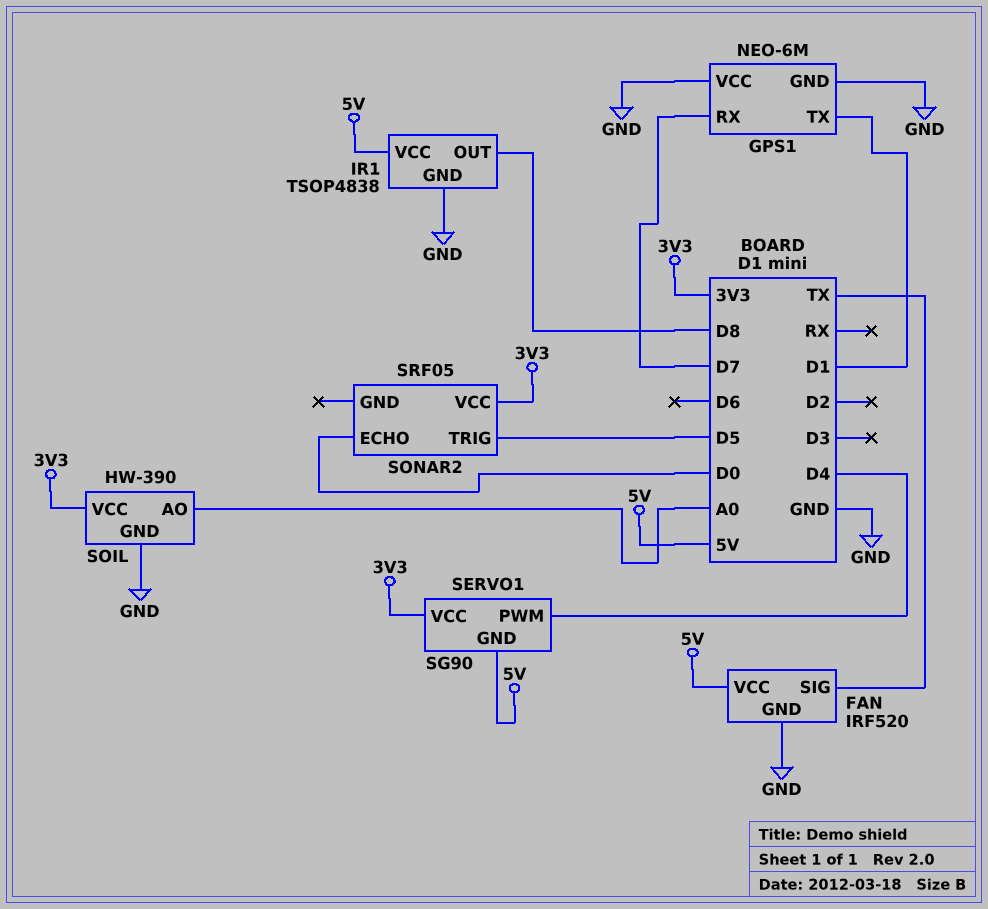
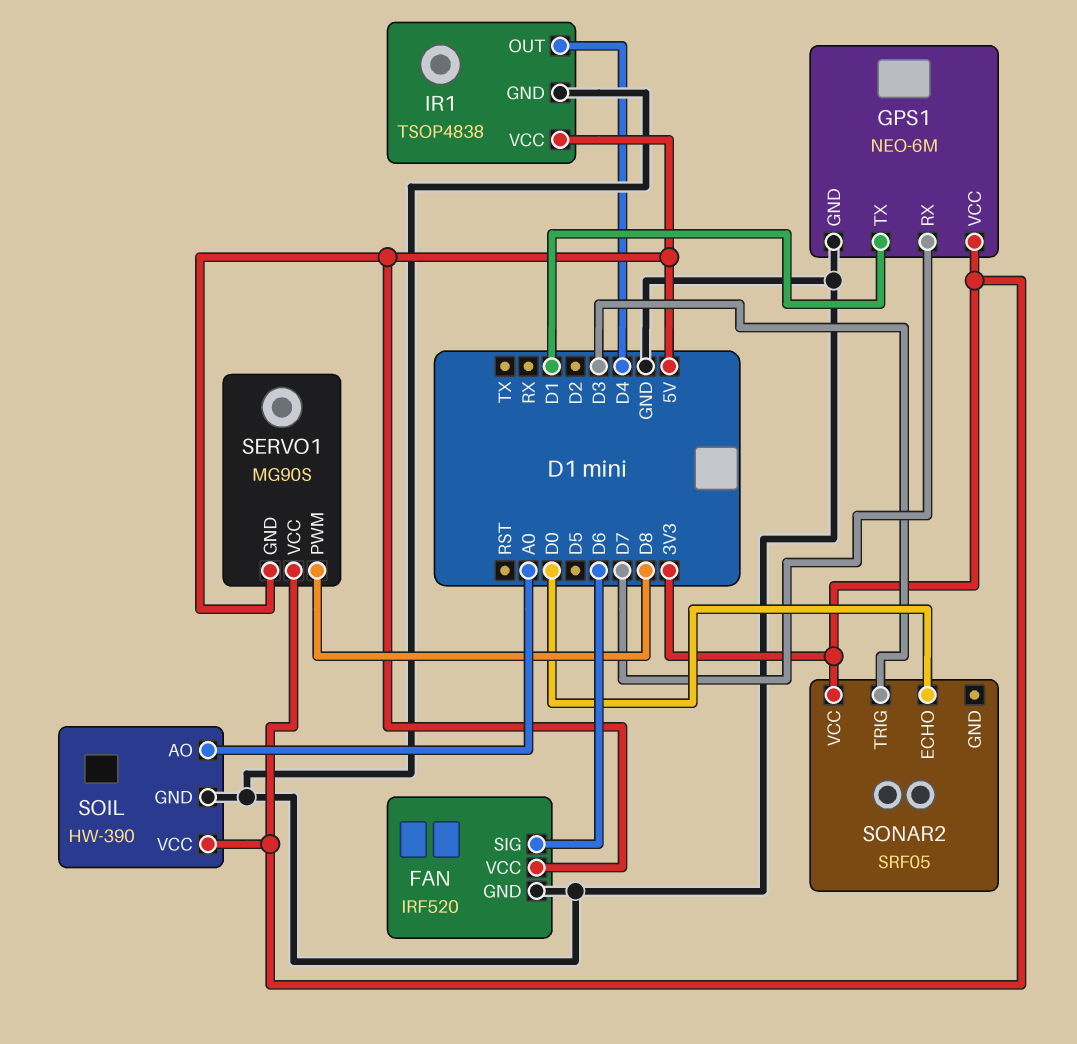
FAN pin SIG: TX -> D6
GPS1 pin VCC: GND -> 3V3
IR1 pin OUT: D8 -> D4
SERVO1: SG90 -> MG90S
SERVO1 pin PWM: D4 -> D8
SONAR2 pin TRIG: D5 -> D3

